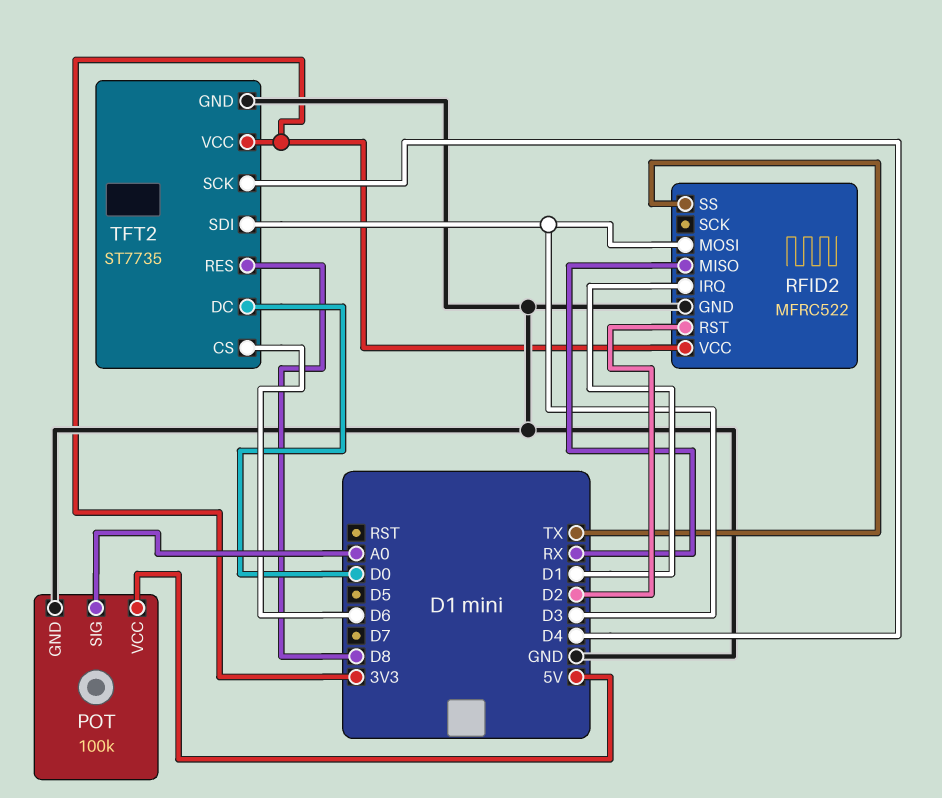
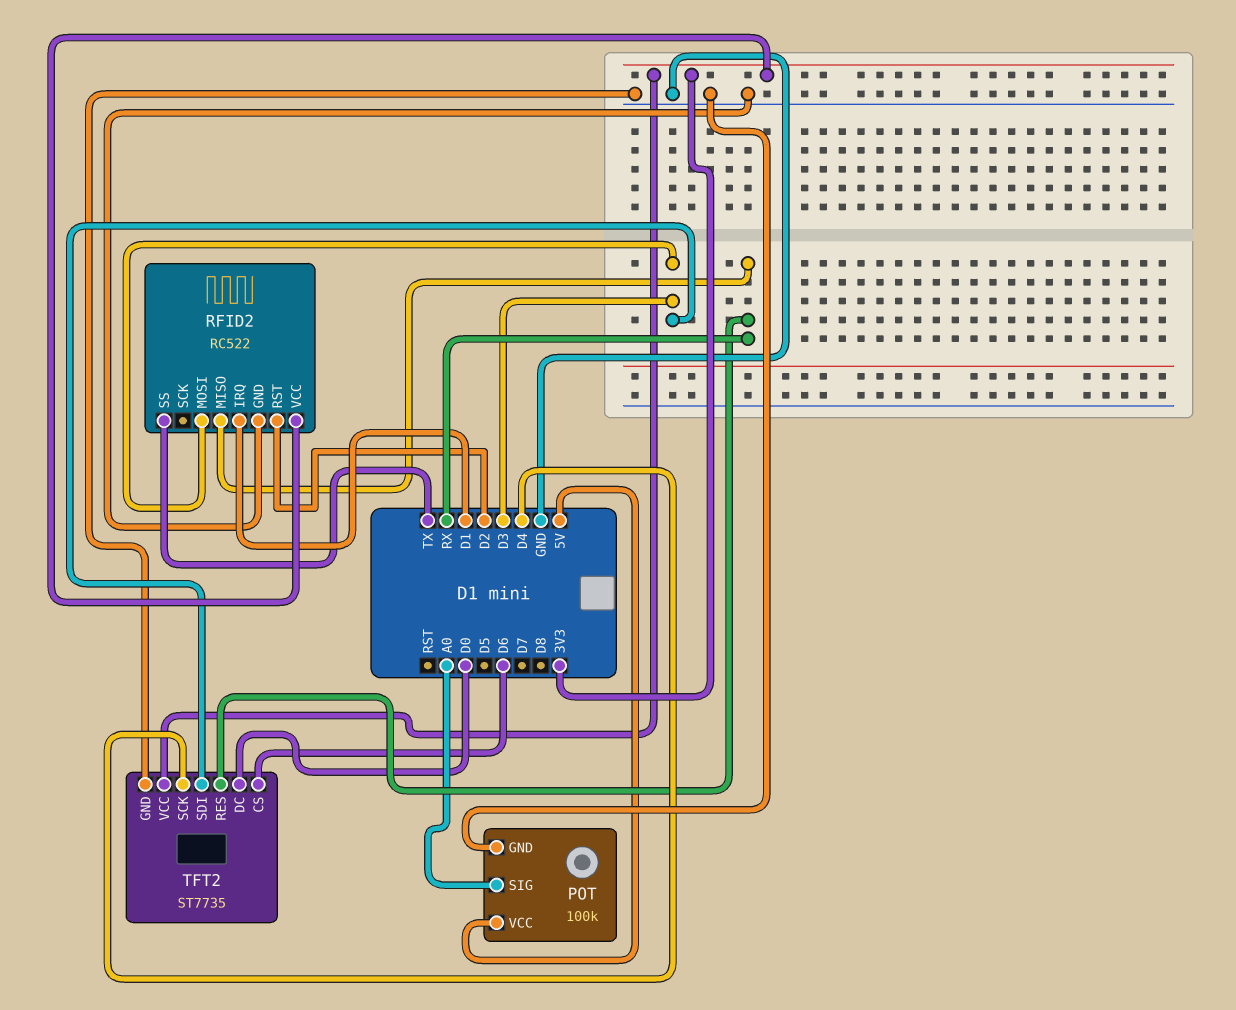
RFID2: MFRC522 -> RC522
TFT2 pin RES: D8 -> RX

